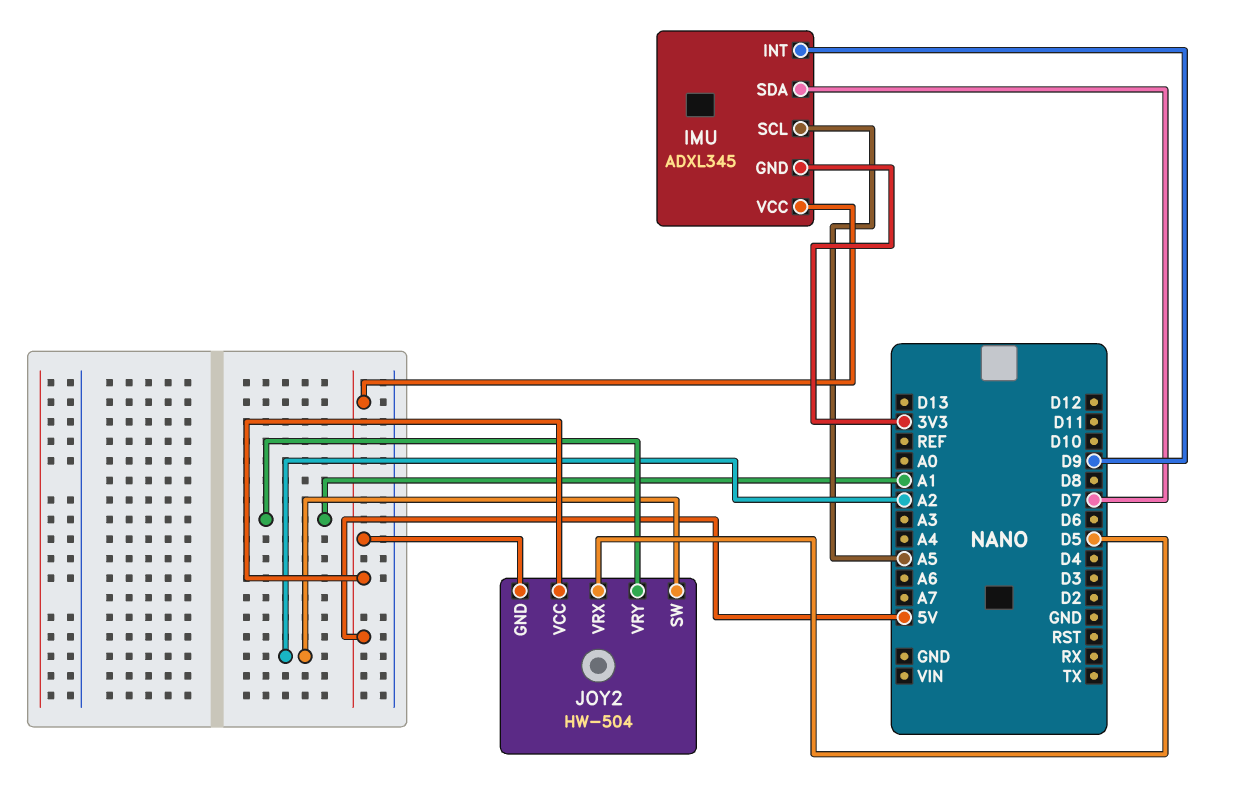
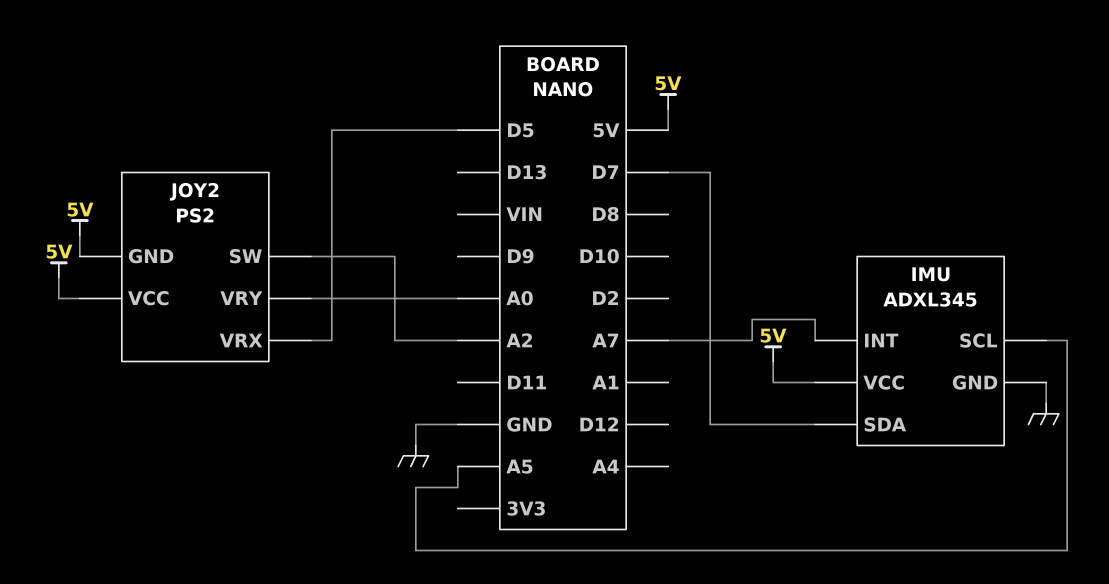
IMU pin GND: 3V3 -> GND
IMU pin INT: D9 -> A7
JOY2: HW-504 -> PS2
JOY2 pin VRY: A1 -> A0

